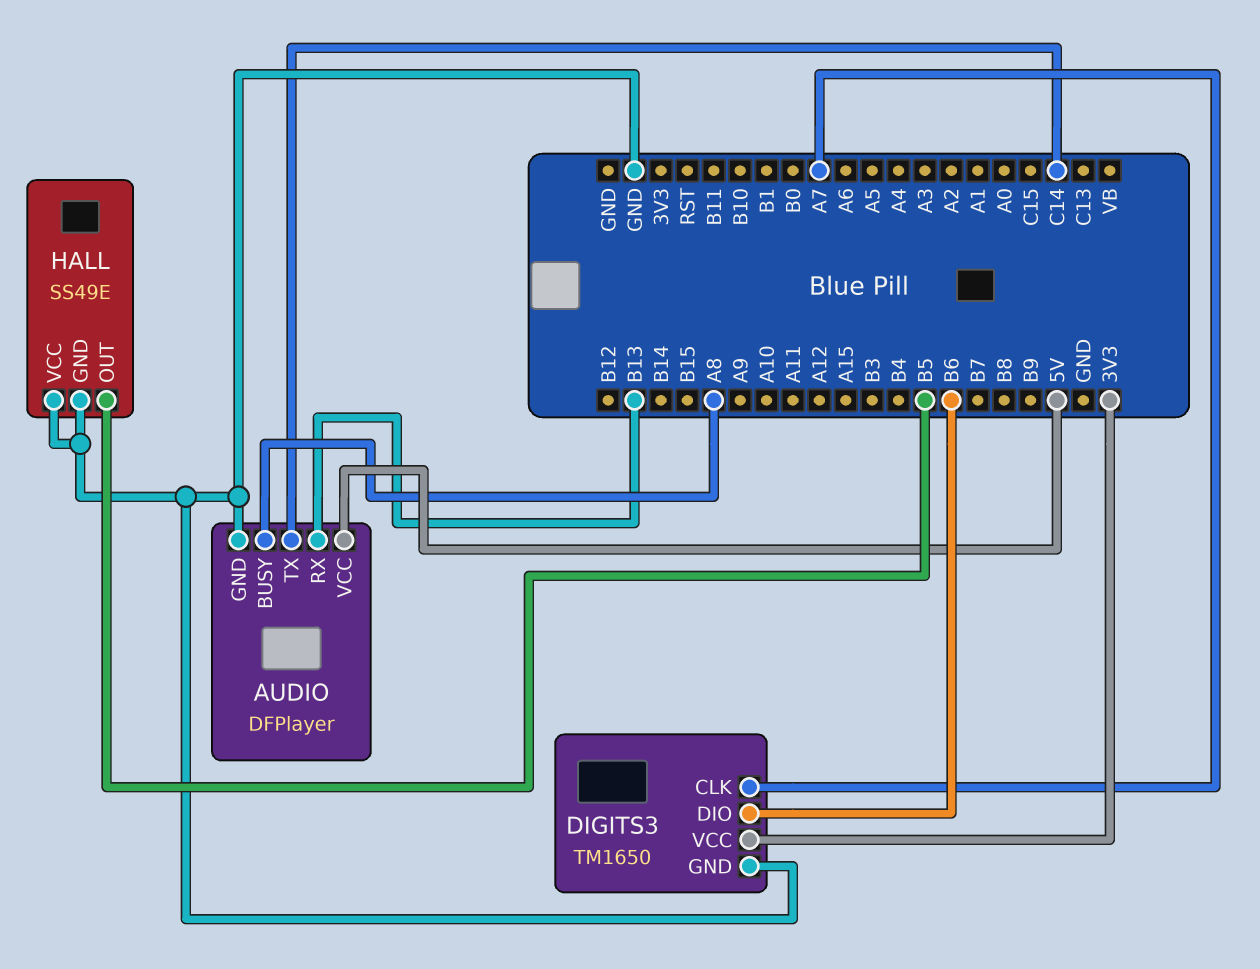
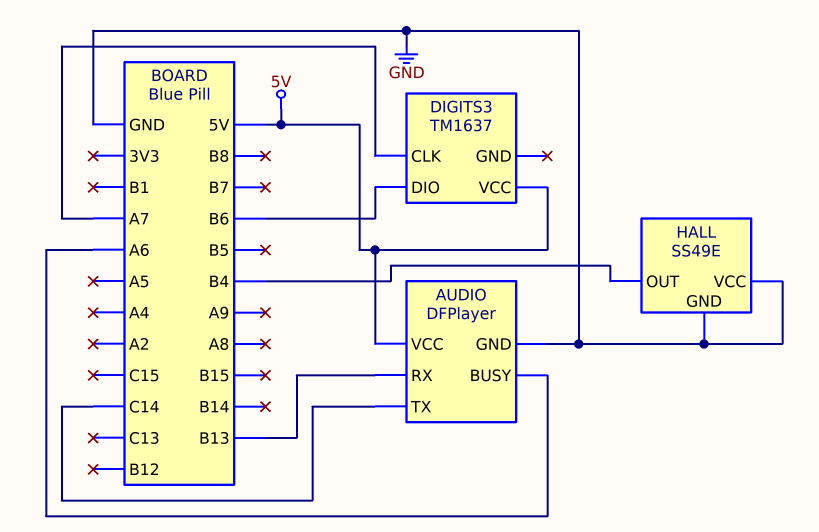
AUDIO pin BUSY: A8 -> A6
DIGITS3: TM1650 -> TM1637
DIGITS3 pin GND: GND -> none
DIGITS3 pin VCC: 3V3 -> 5V
HALL pin OUT: B5 -> B4

